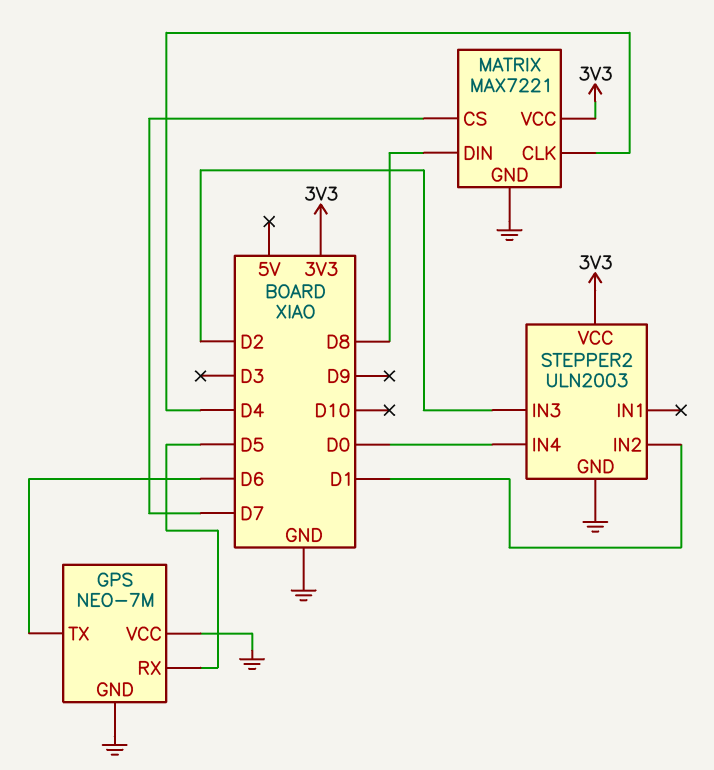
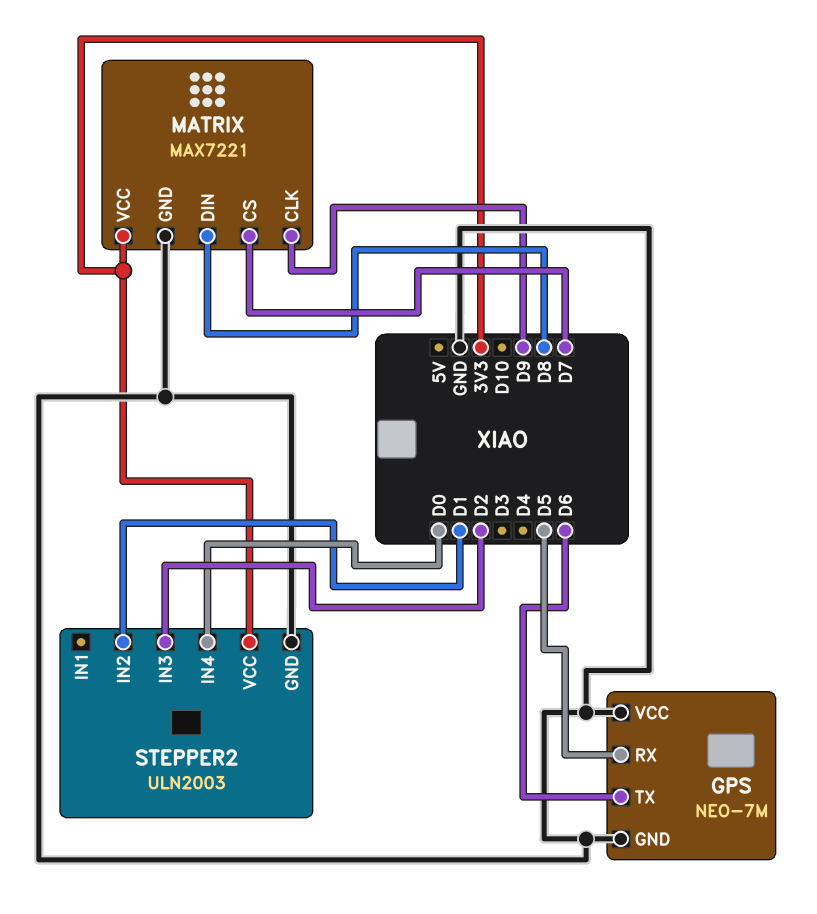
MATRIX pin CLK: D4 -> D9

